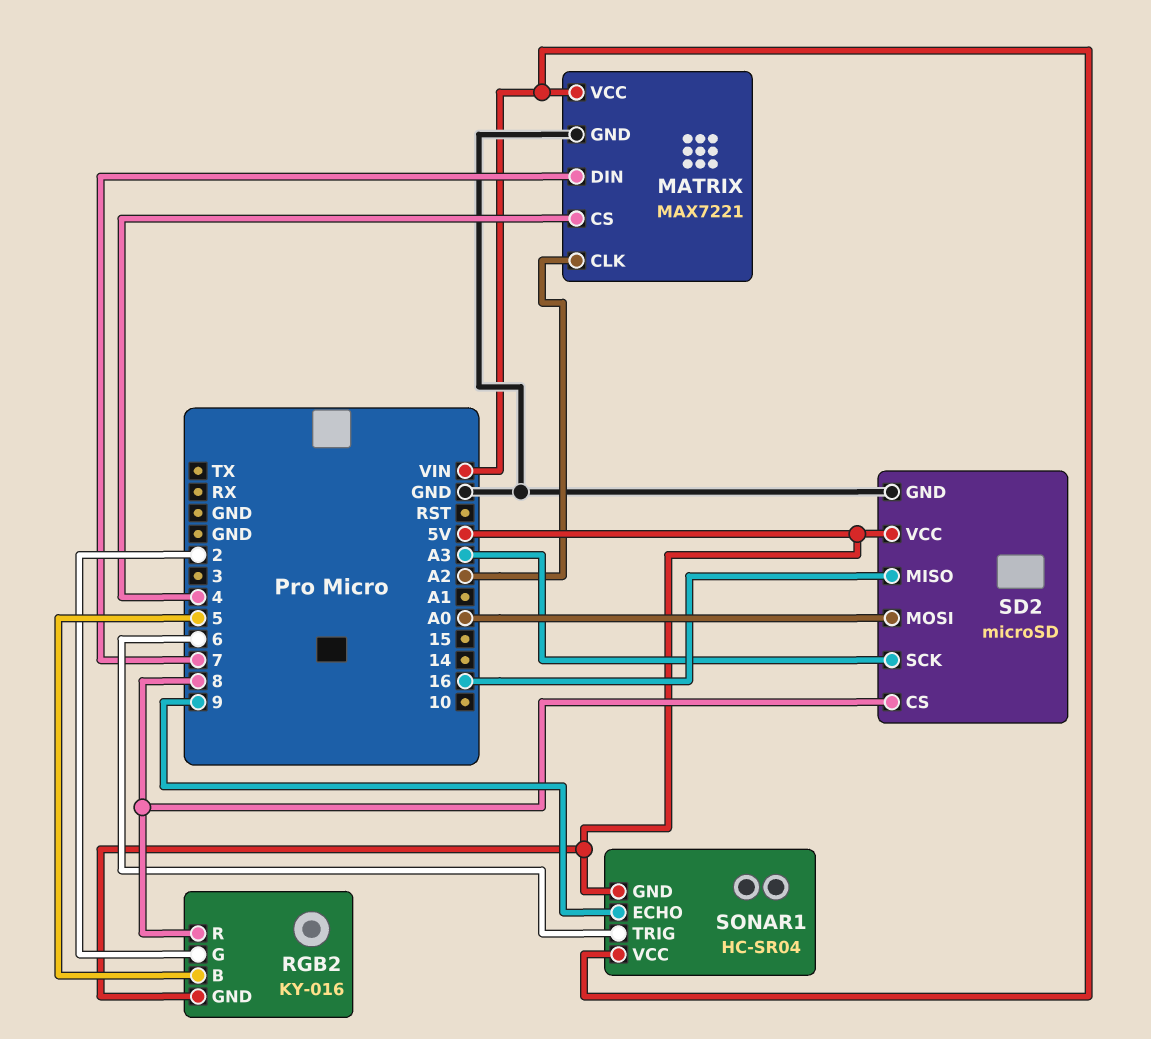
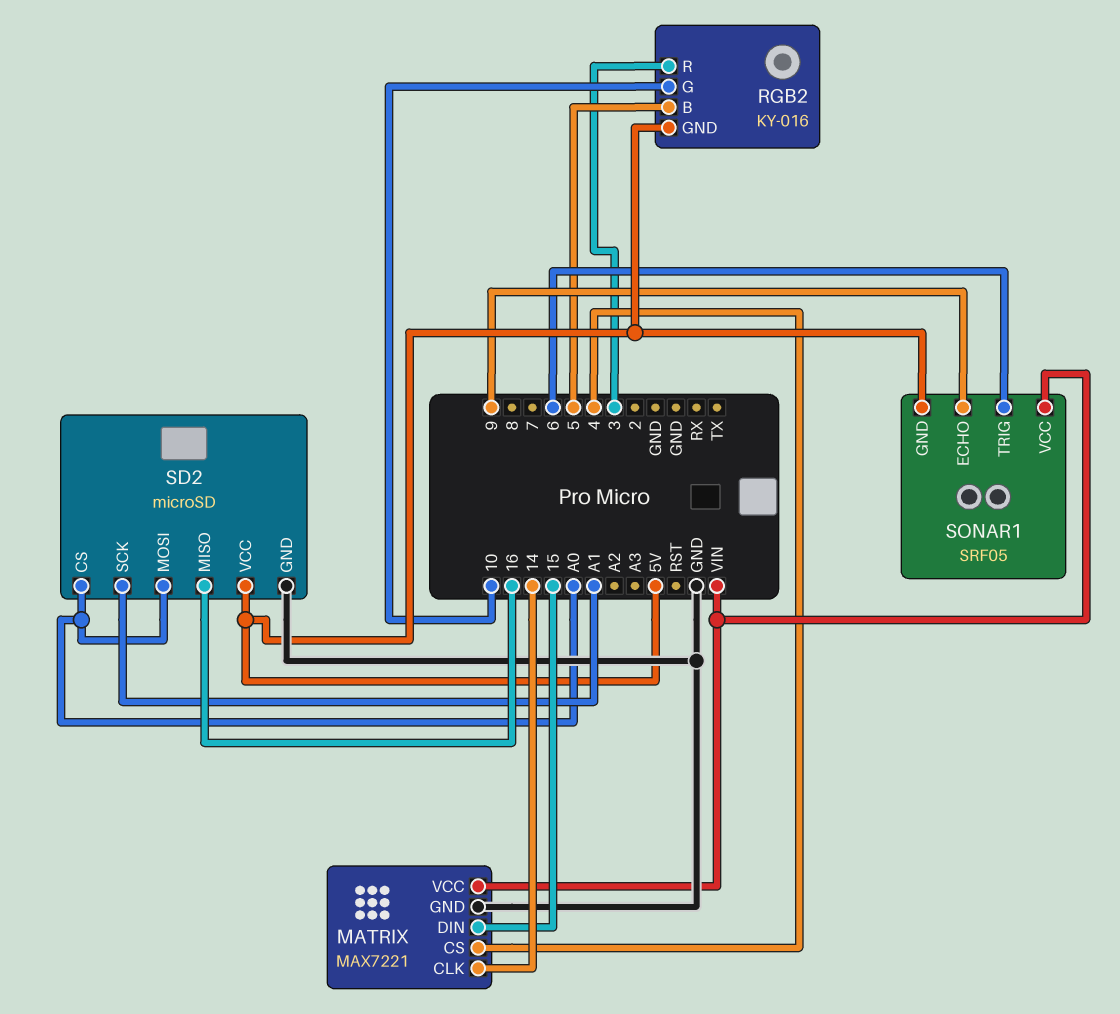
MATRIX pin CLK: A2 -> 14
MATRIX pin DIN: 7 -> 15
RGB2 pin G: 2 -> 10
RGB2 pin R: 8 -> 3
SD2 pin CS: 8 -> A0
SD2 pin SCK: A3 -> A1
SONAR1: HC-SR04 -> SRF05

